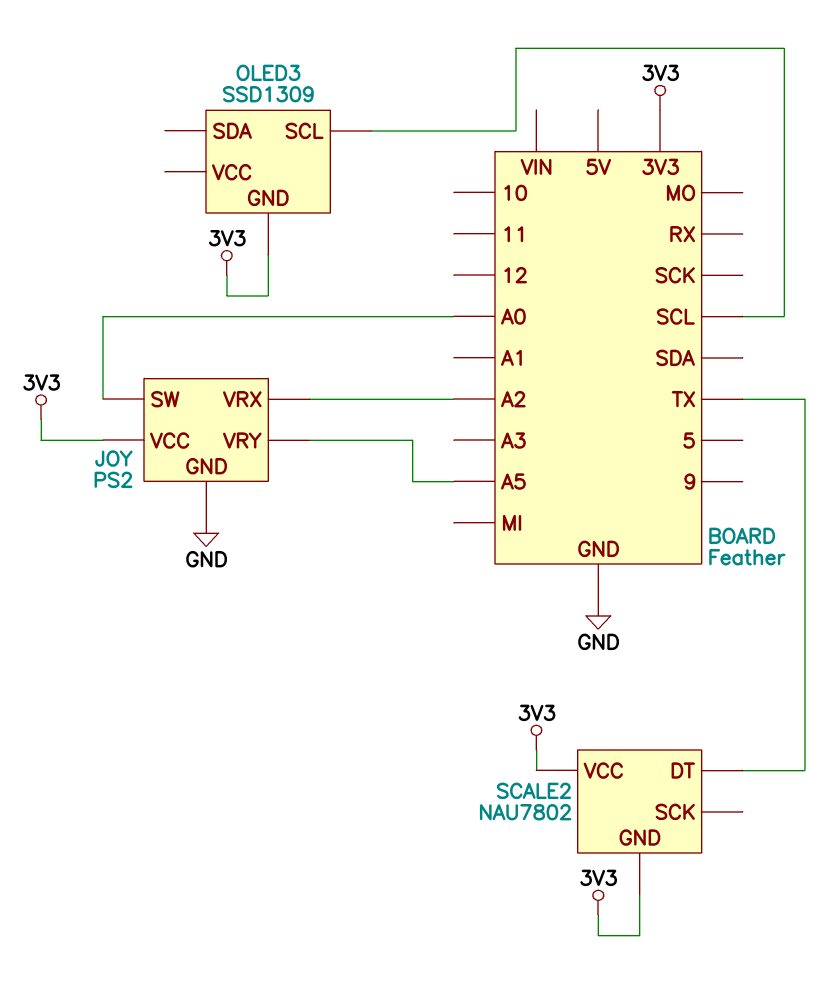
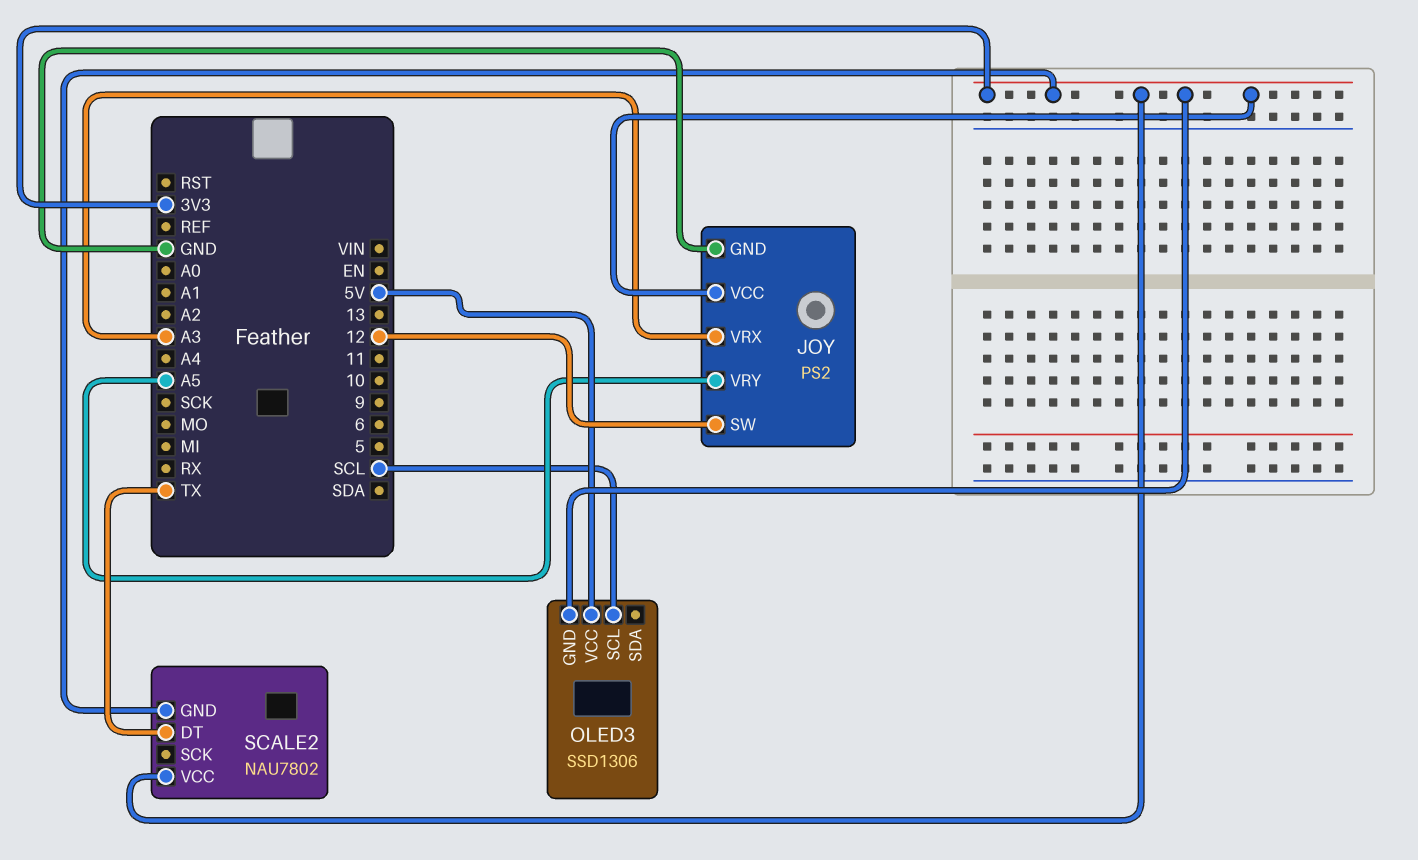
JOY pin SW: A0 -> 12
JOY pin VRX: A2 -> A3
OLED3: SSD1309 -> SSD1306
OLED3 pin VCC: none -> 5V

